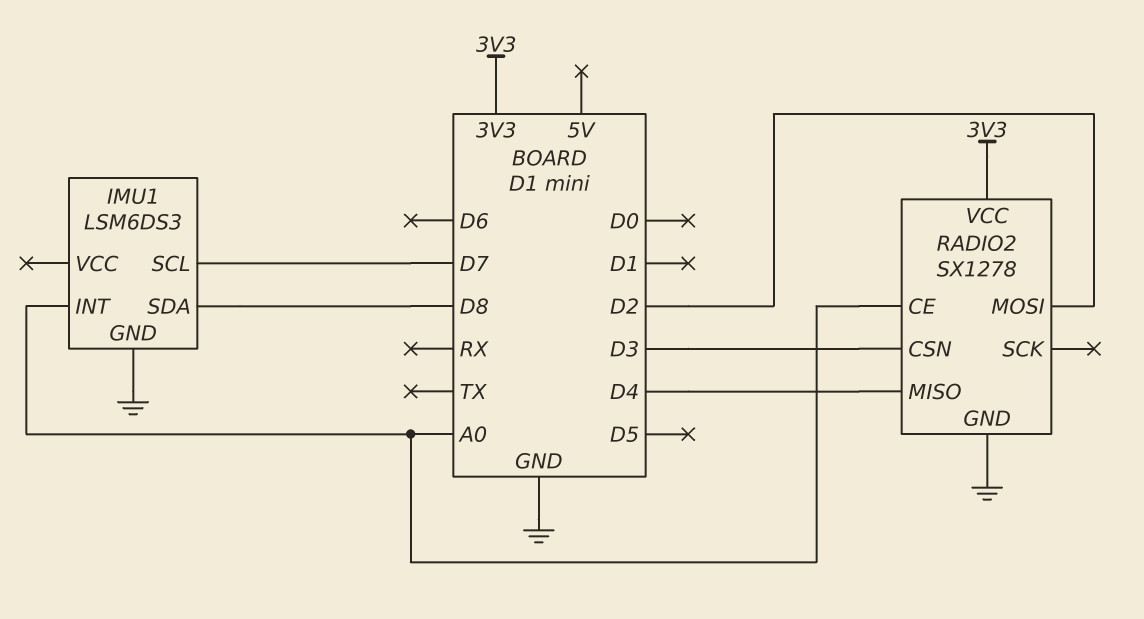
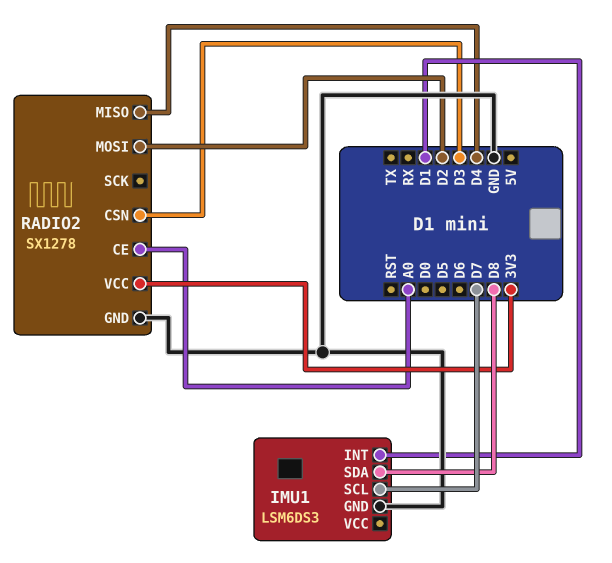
IMU1 pin INT: A0 -> D1

